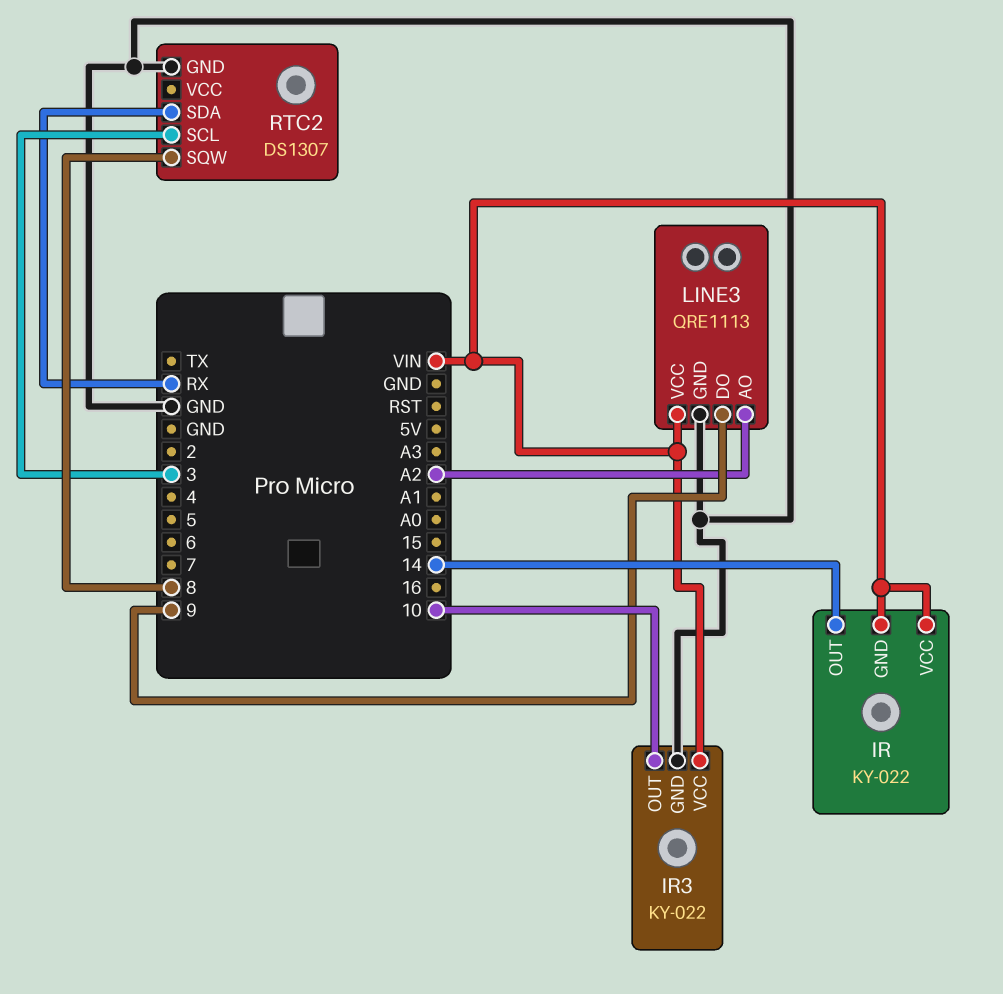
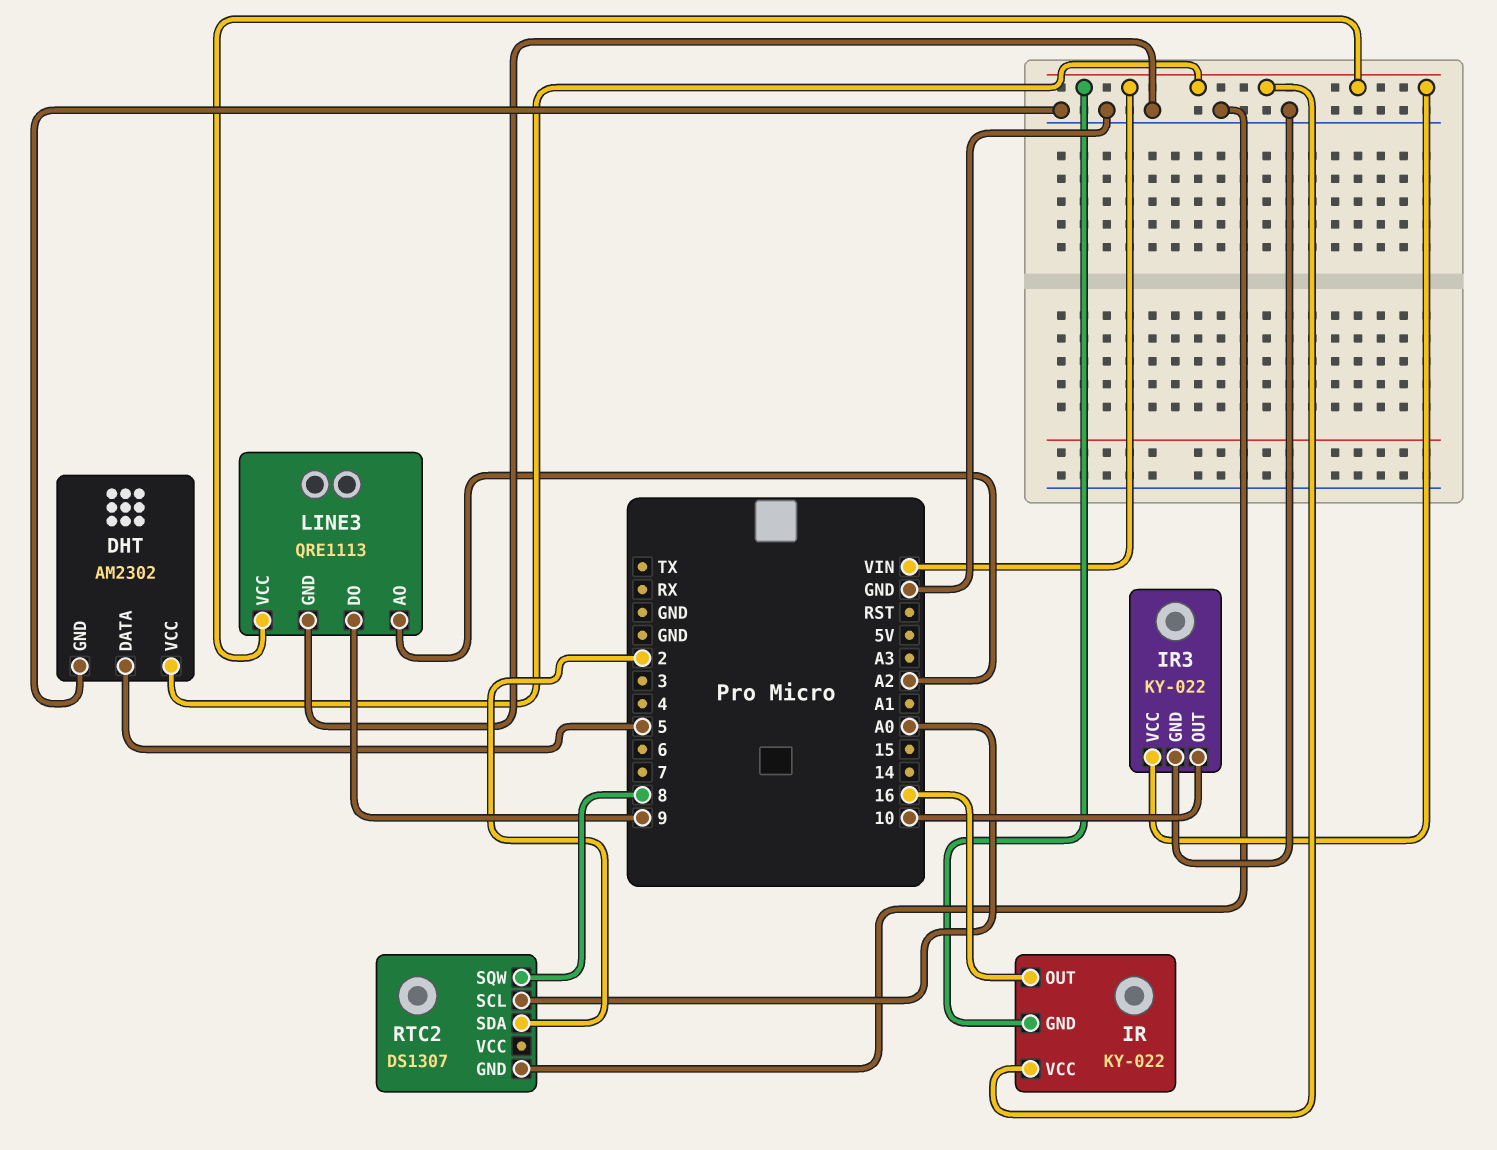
DHT: none -> AM2302
DHT pin DATA: none -> 5
DHT pin GND: none -> GND
DHT pin VCC: none -> VIN
IR pin OUT: 14 -> 16
RTC2 pin SCL: 3 -> A0
RTC2 pin SDA: RX -> 2

